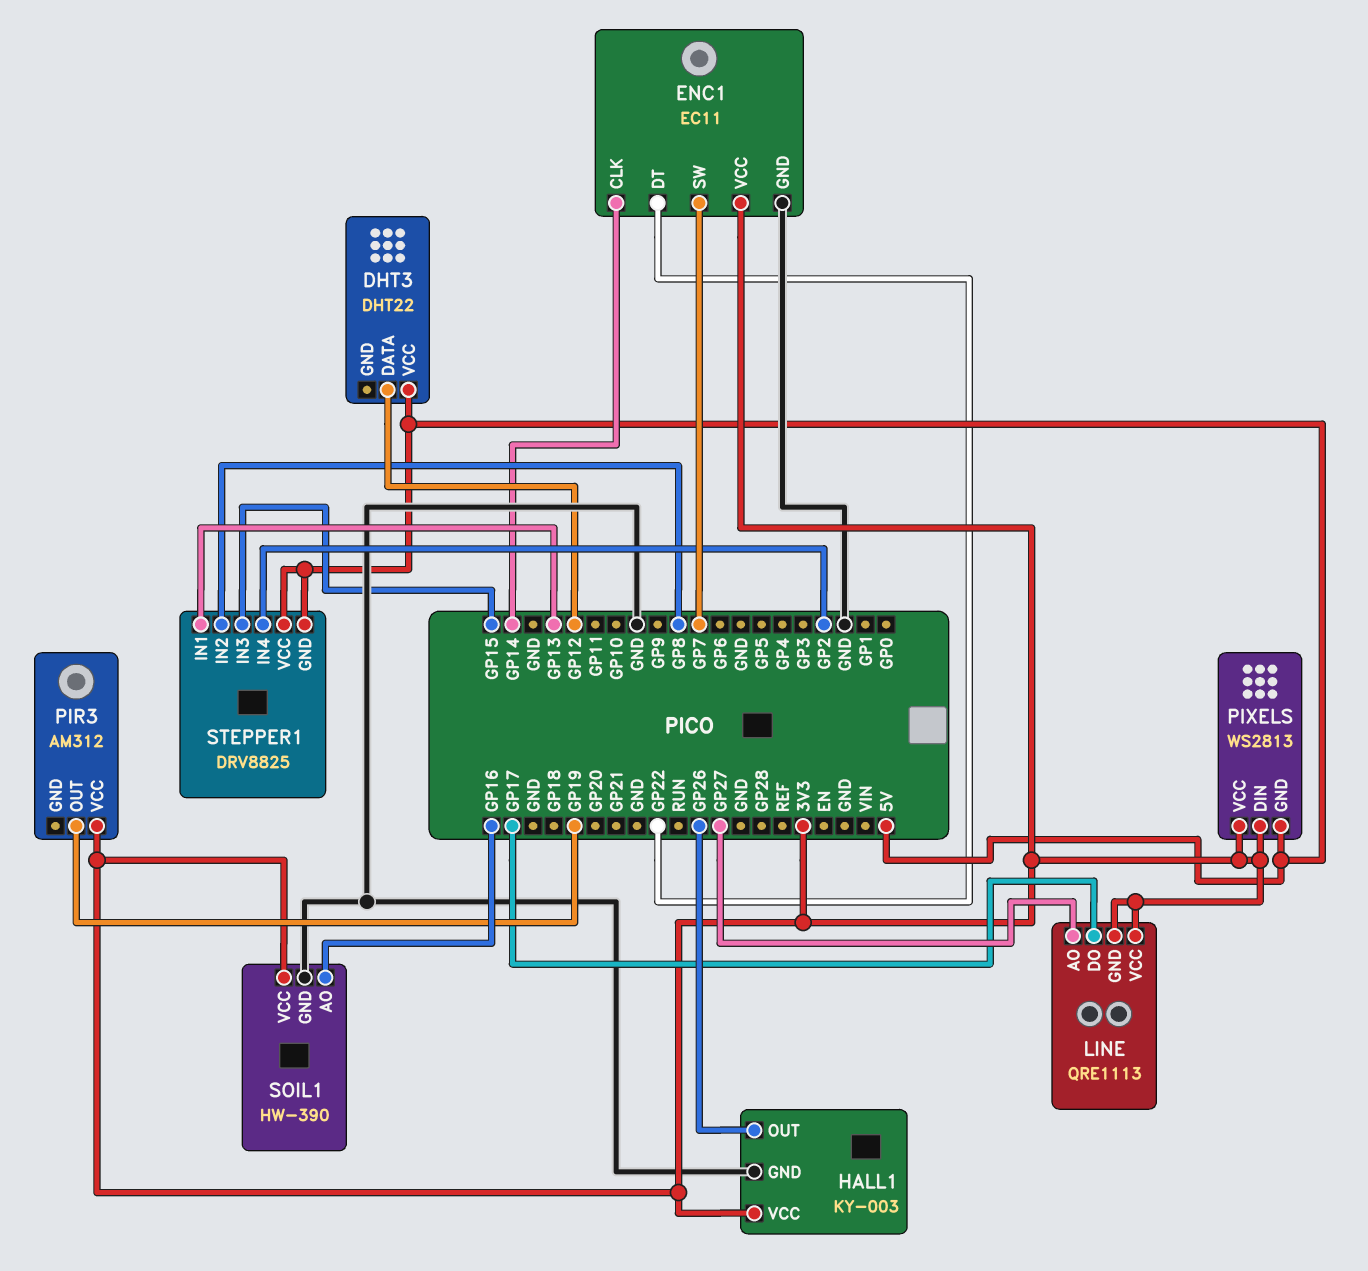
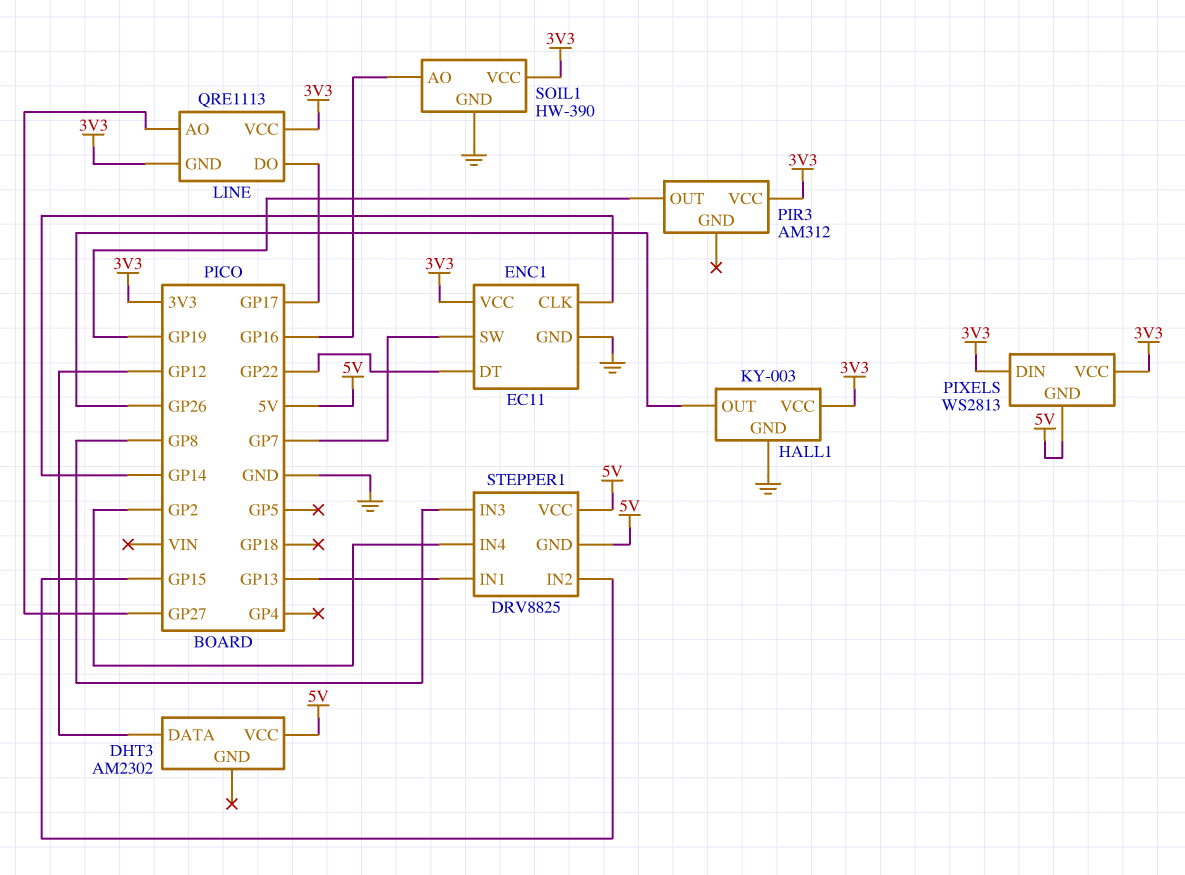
DHT3: DHT22 -> AM2302
STEPPER1 pin IN2: GP8 -> GP15
STEPPER1 pin IN3: GP15 -> GP8

